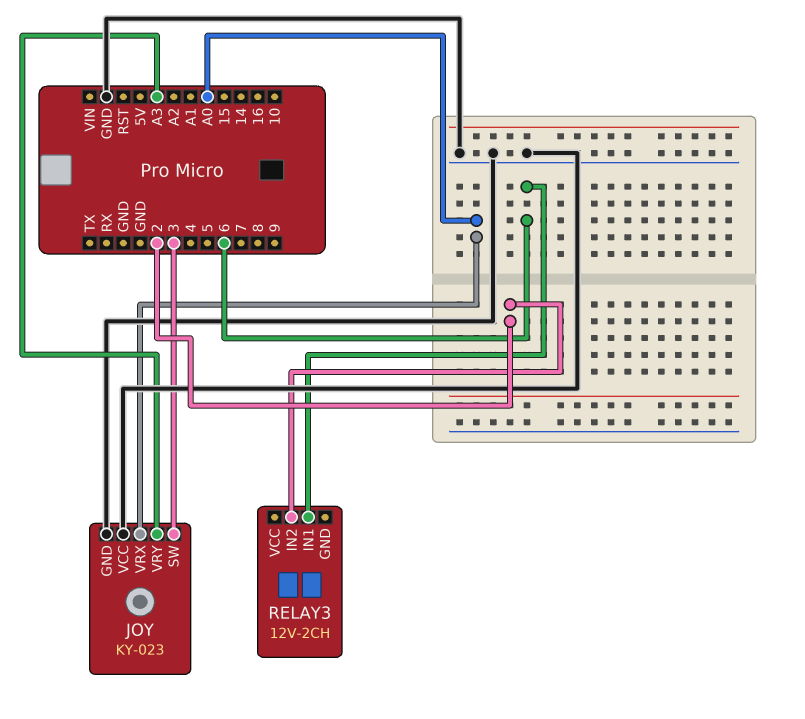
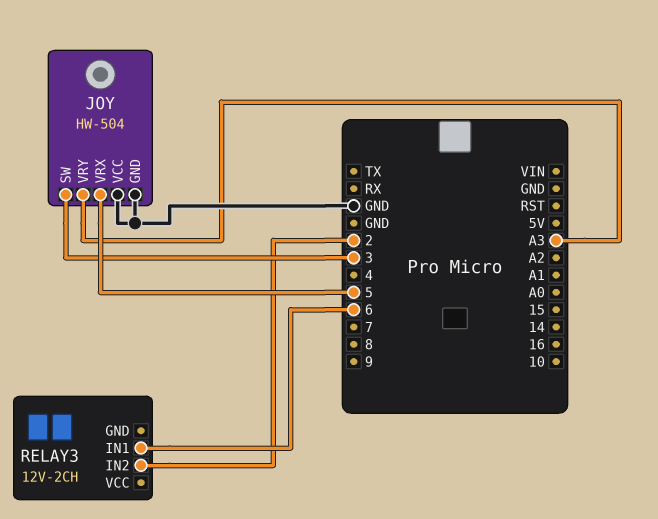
JOY: KY-023 -> HW-504
JOY pin VRX: A0 -> 5

